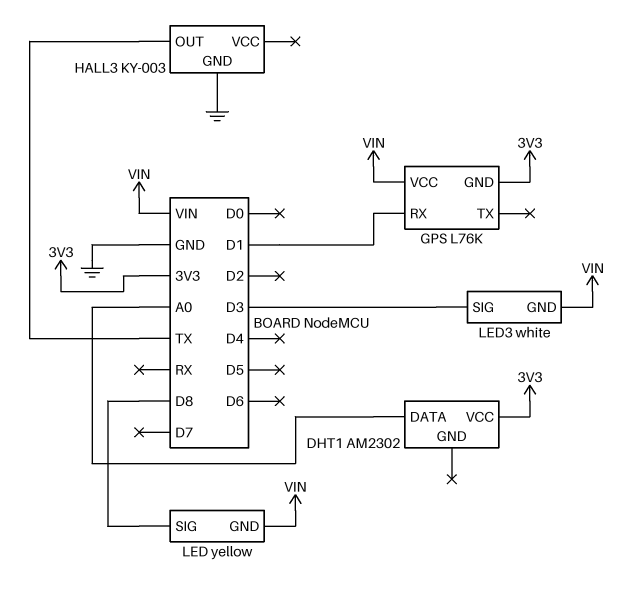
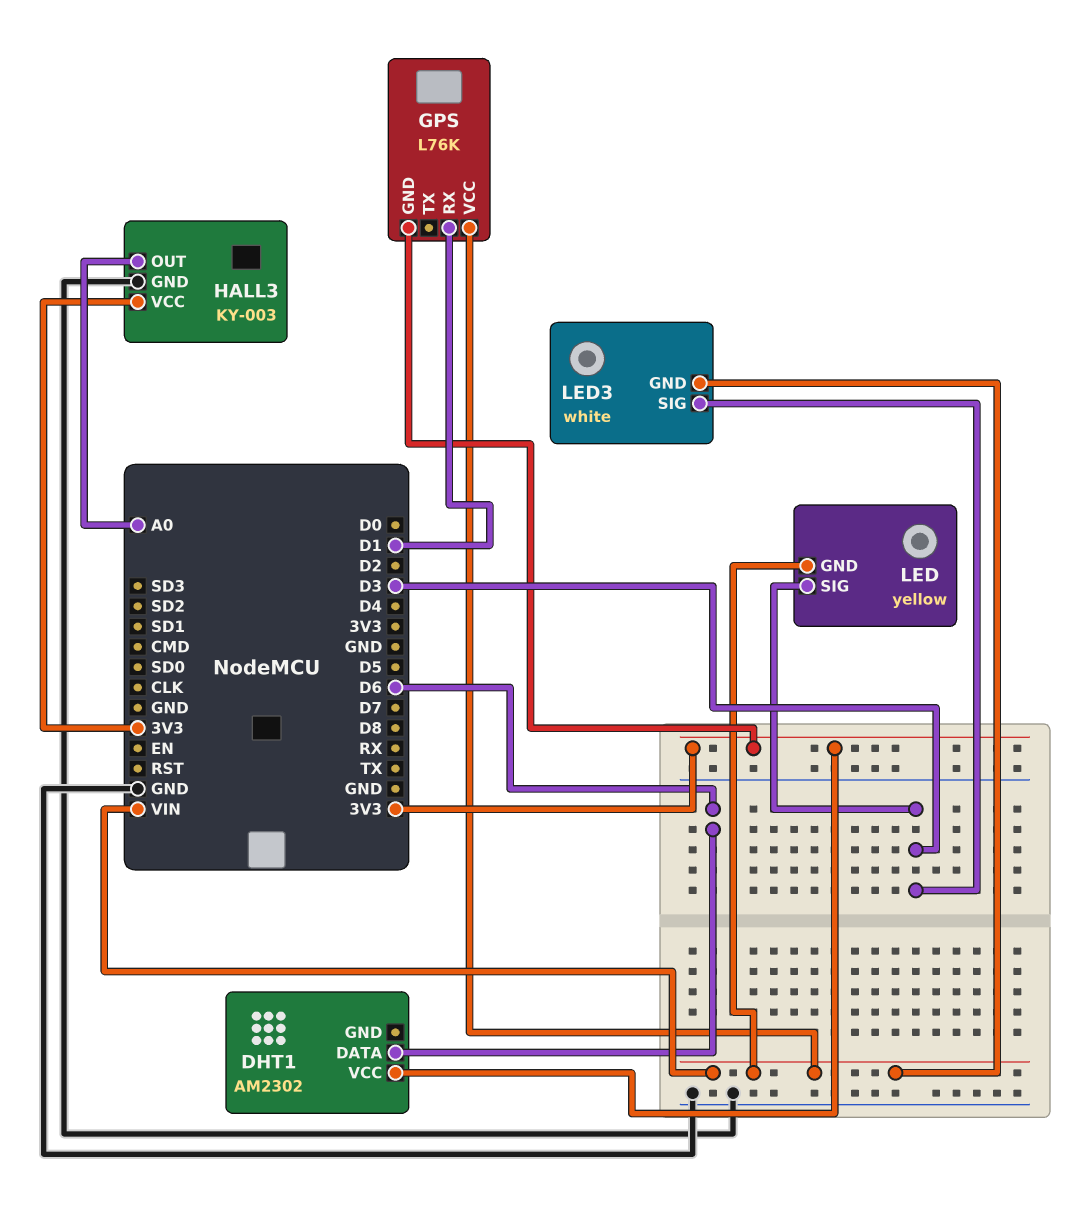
DHT1 pin DATA: A0 -> D6
HALL3 pin OUT: TX -> A0
HALL3 pin VCC: none -> 3V3
LED pin SIG: D8 -> D3

